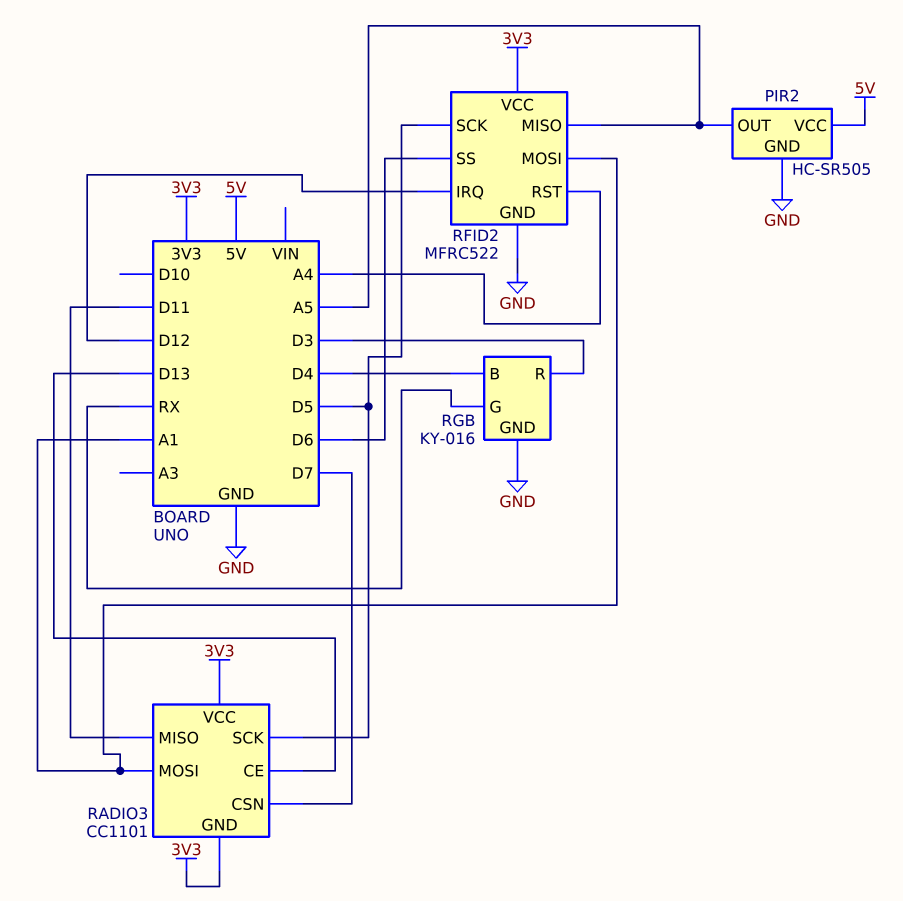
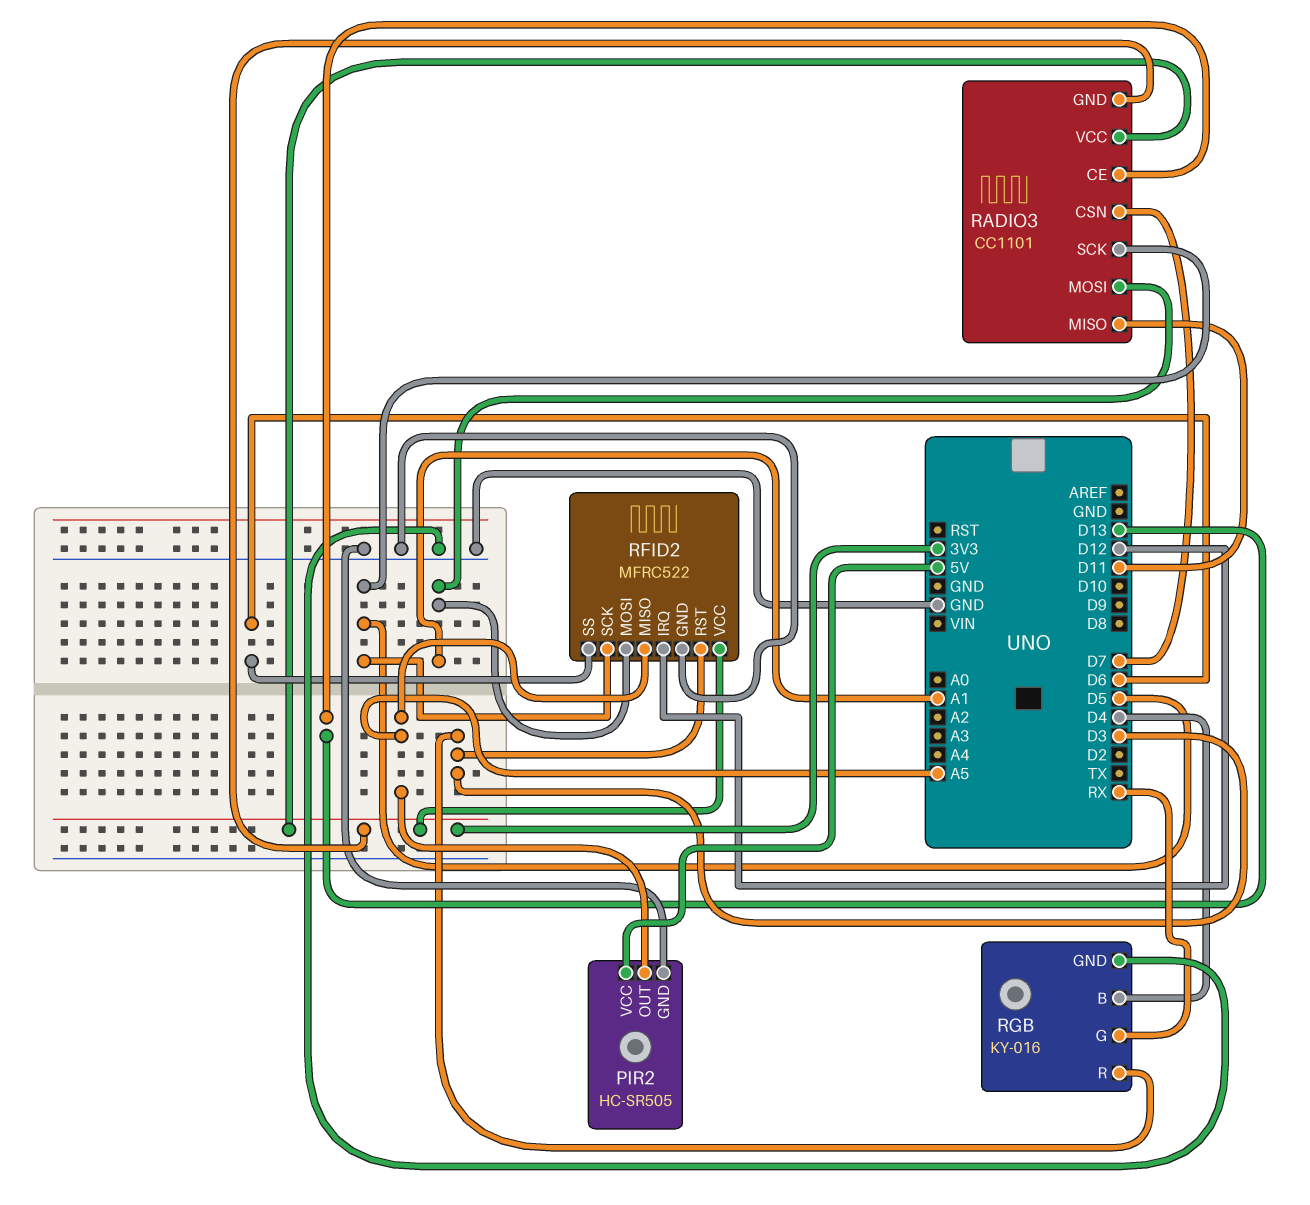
RFID2 pin RST: A4 -> D3

